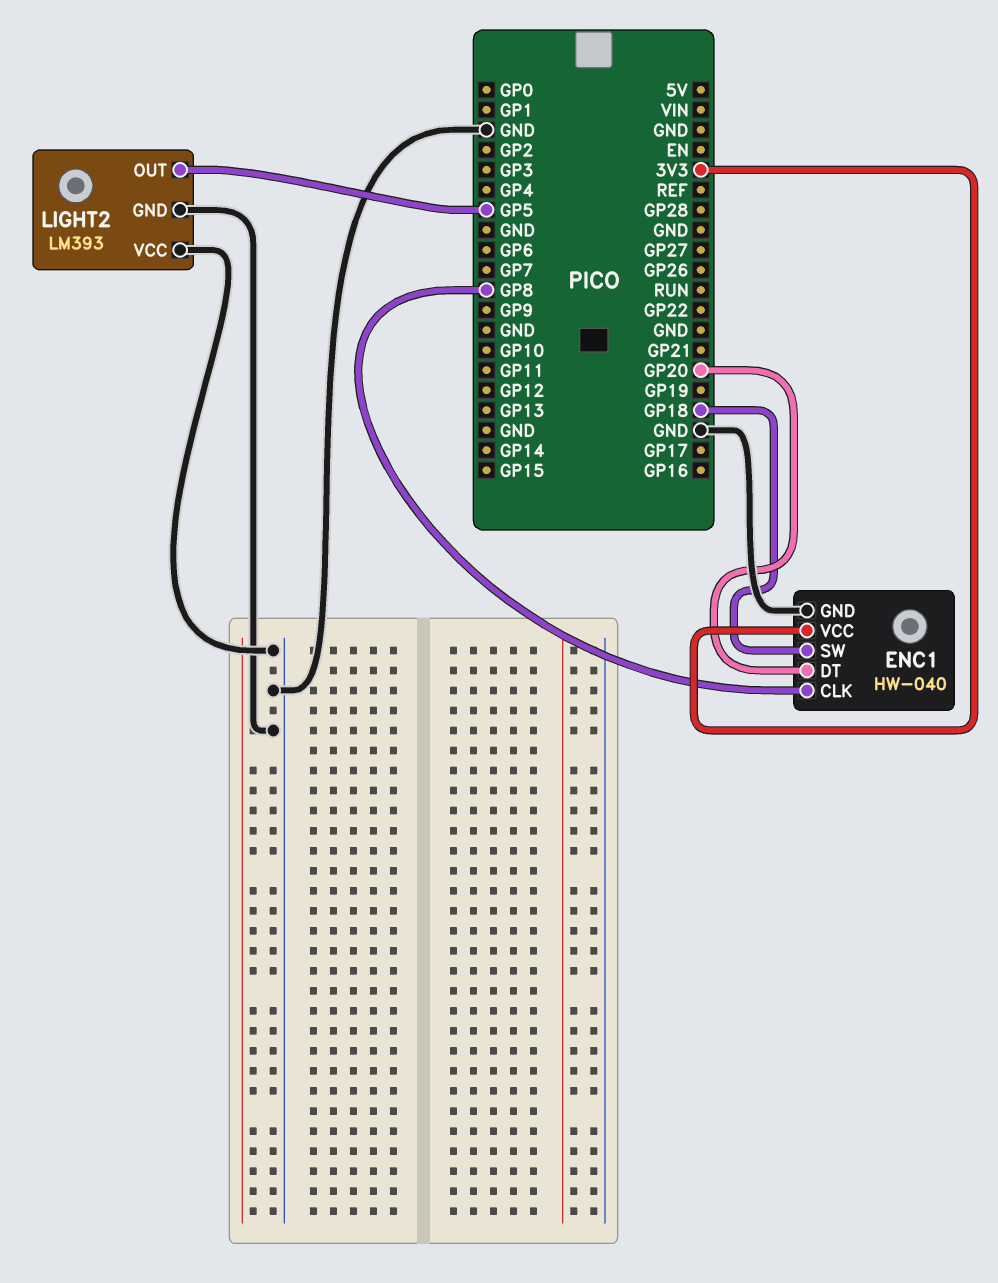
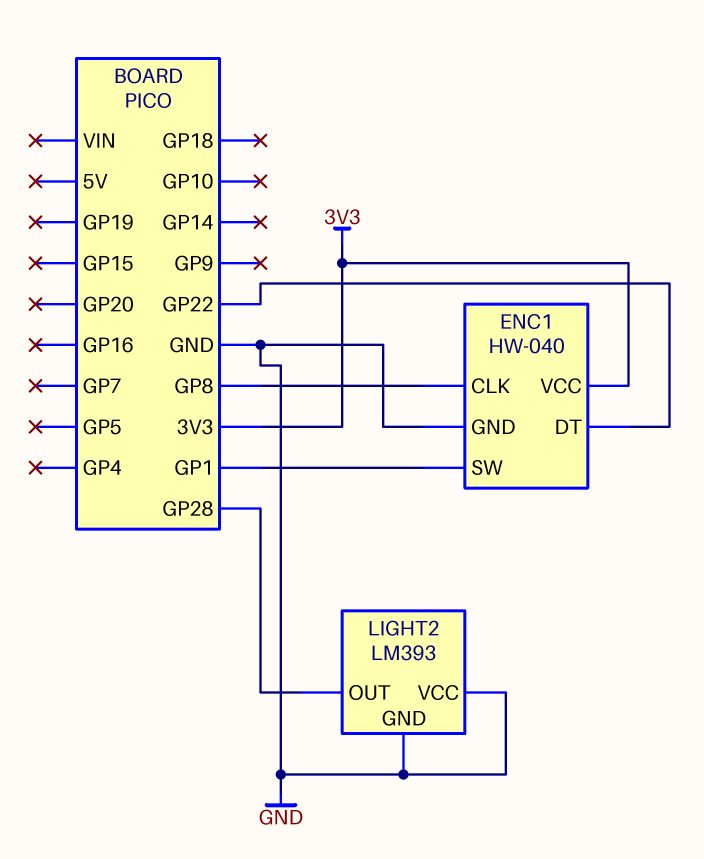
ENC1 pin DT: GP20 -> GP22
ENC1 pin SW: GP18 -> GP1
LIGHT2 pin OUT: GP5 -> GP28

